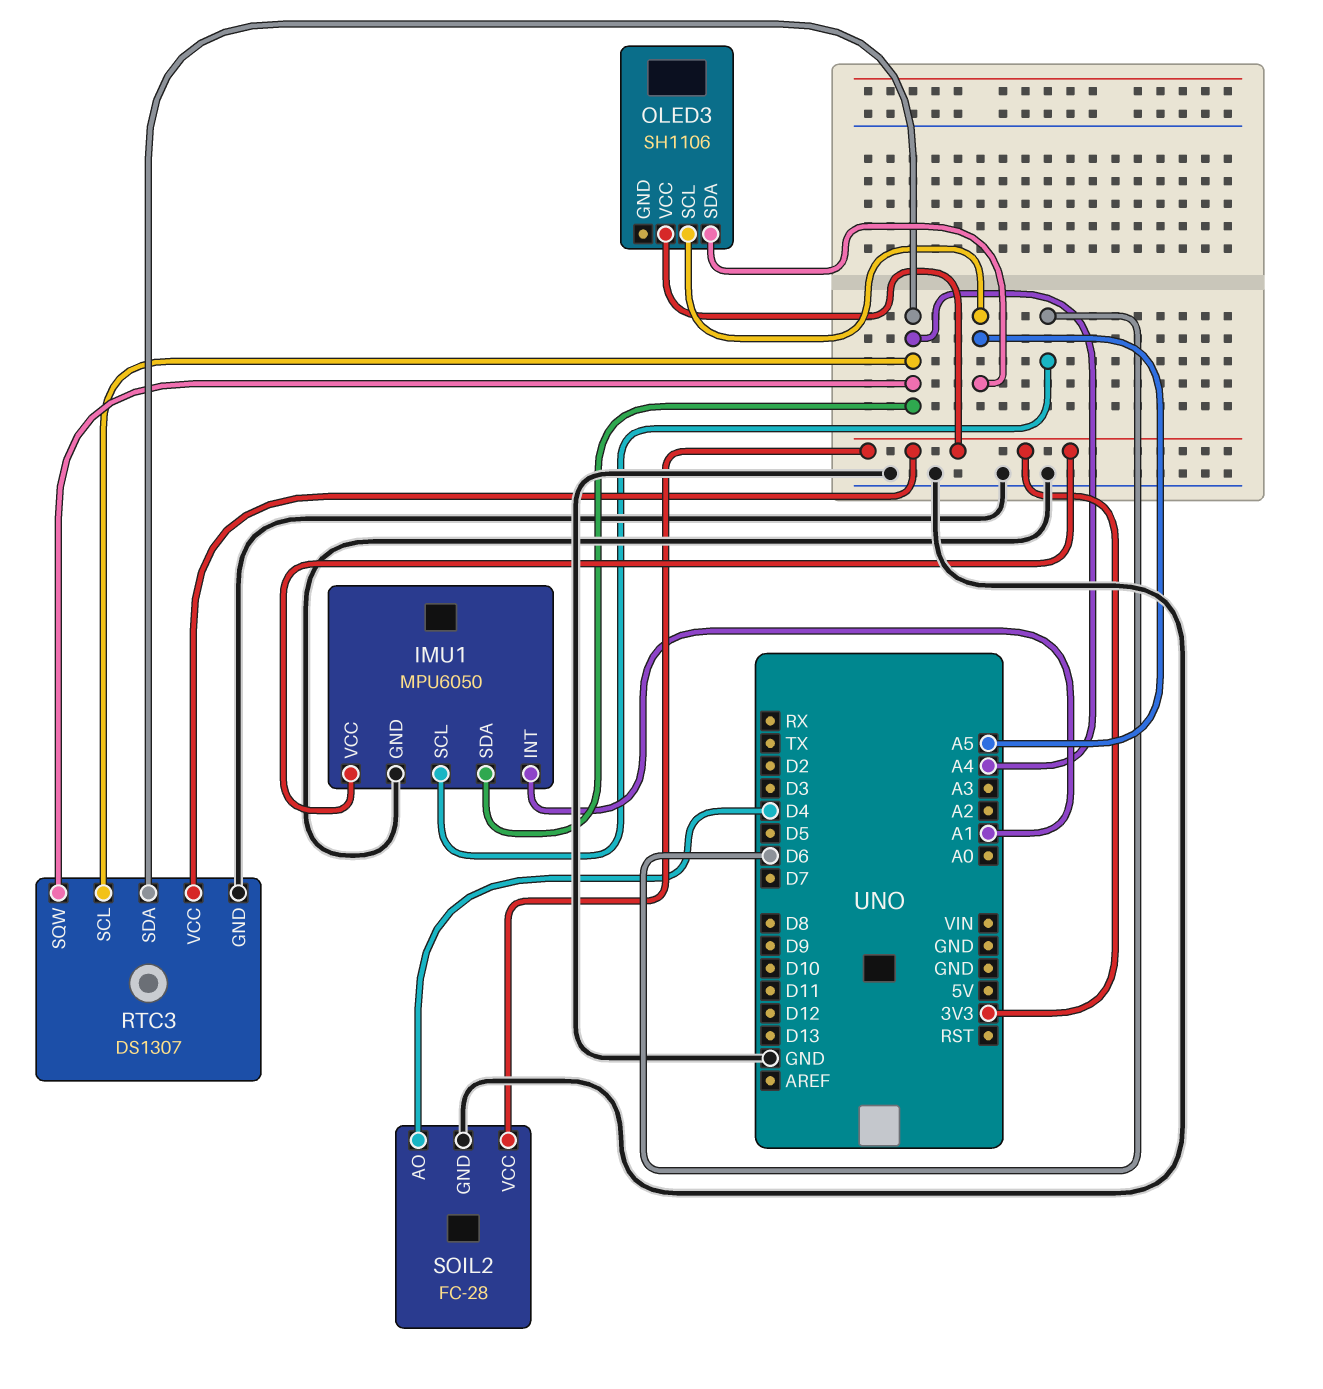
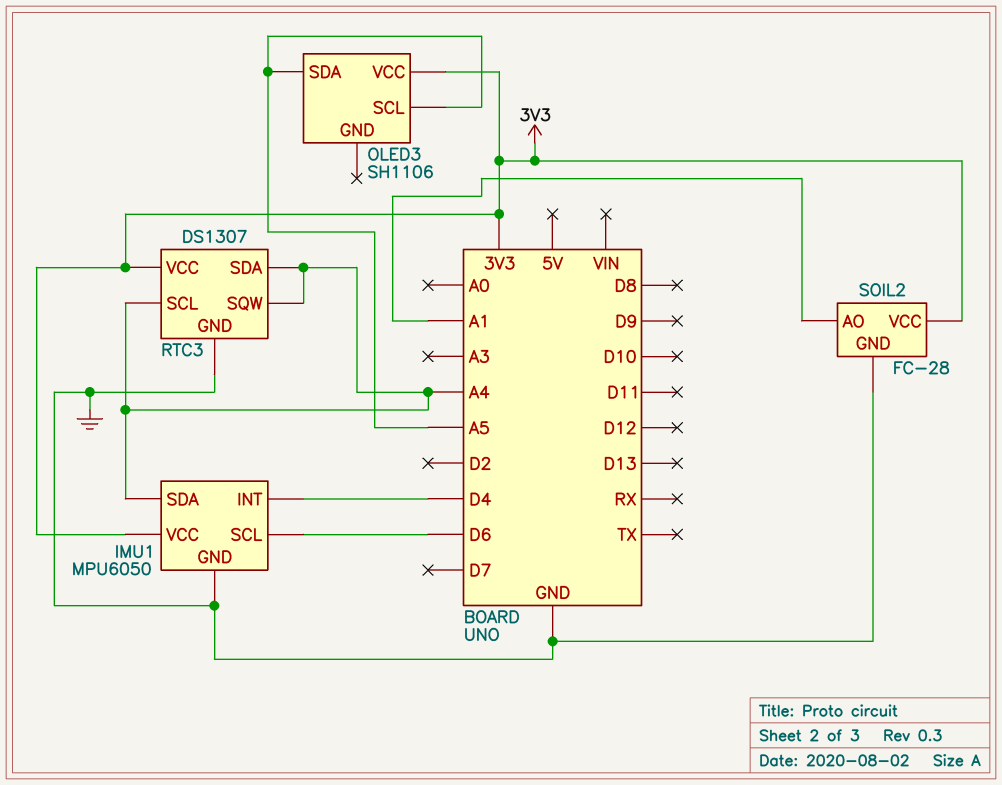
IMU1 pin INT: A1 -> D4
SOIL2 pin AO: D4 -> A1

